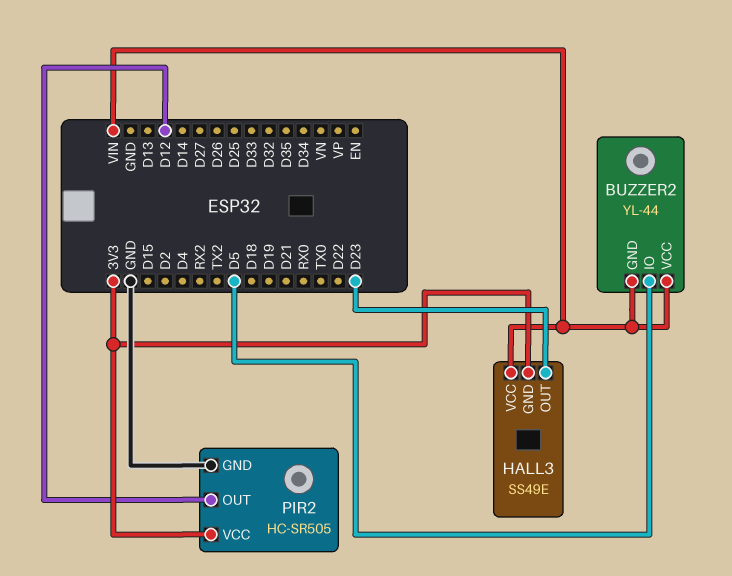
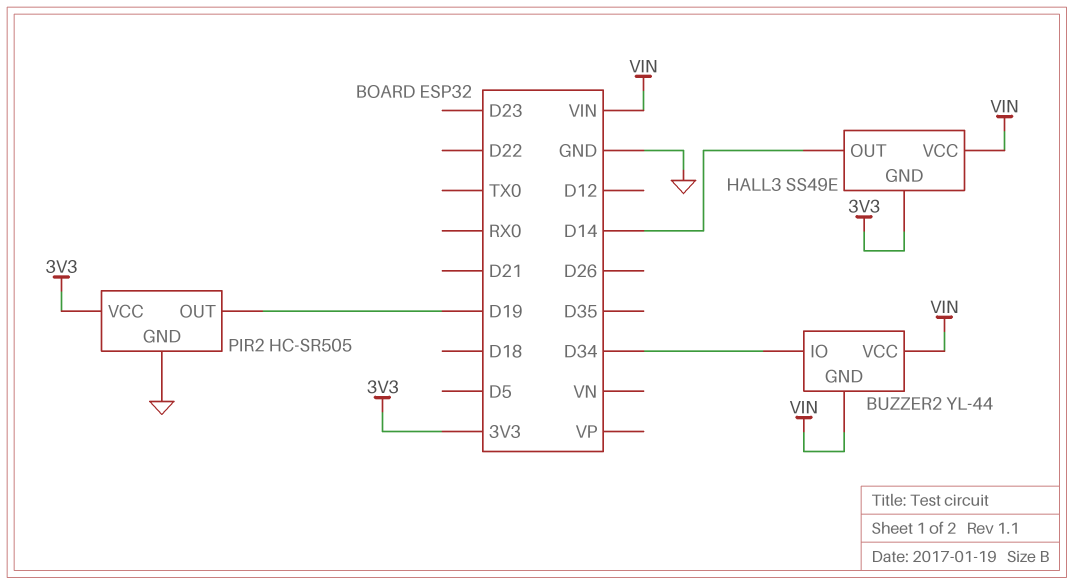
BUZZER2 pin IO: D5 -> D34
HALL3 pin OUT: D23 -> D14
PIR2 pin OUT: D12 -> D19

